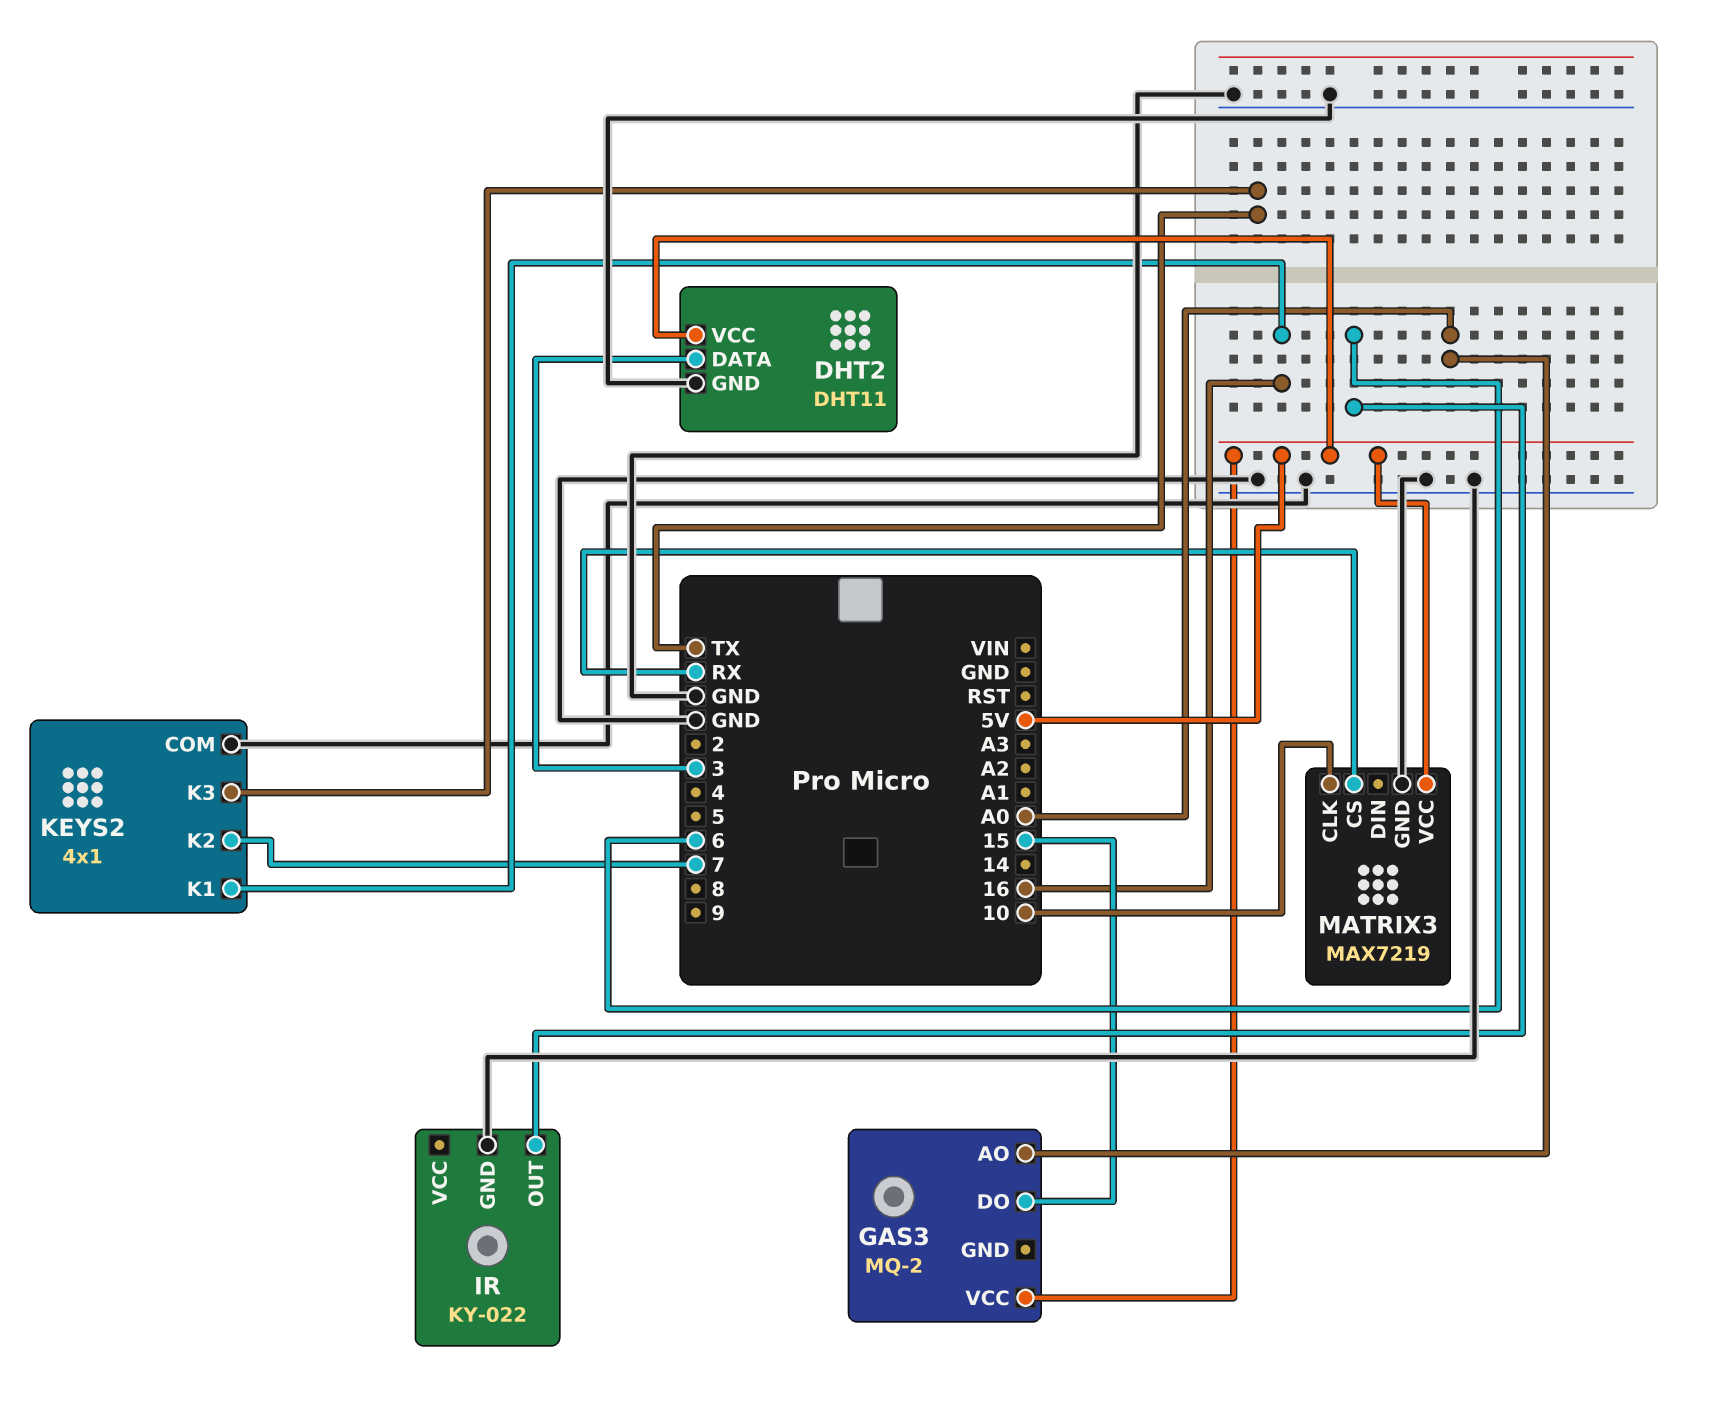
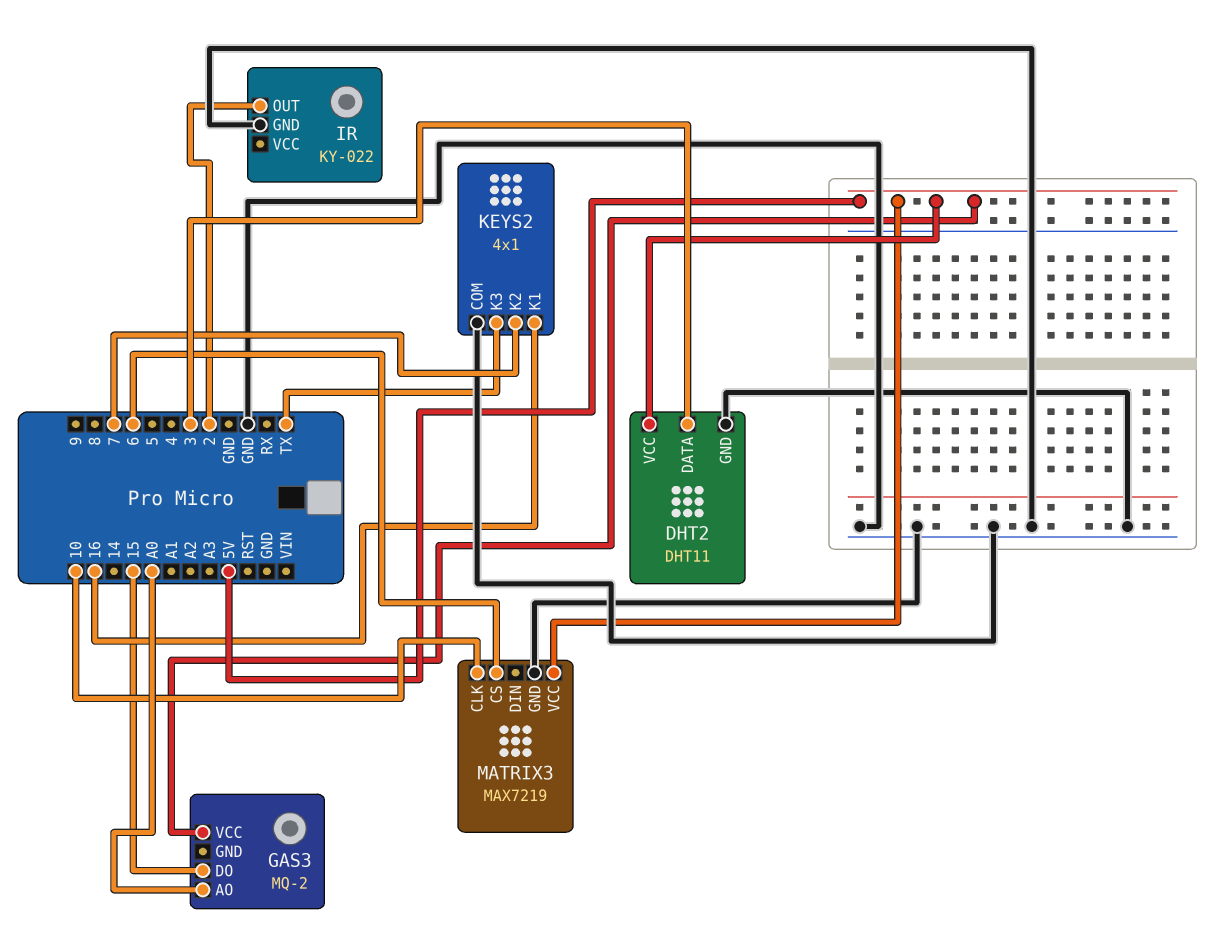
IR pin OUT: 6 -> 2
MATRIX3 pin CS: RX -> 6

